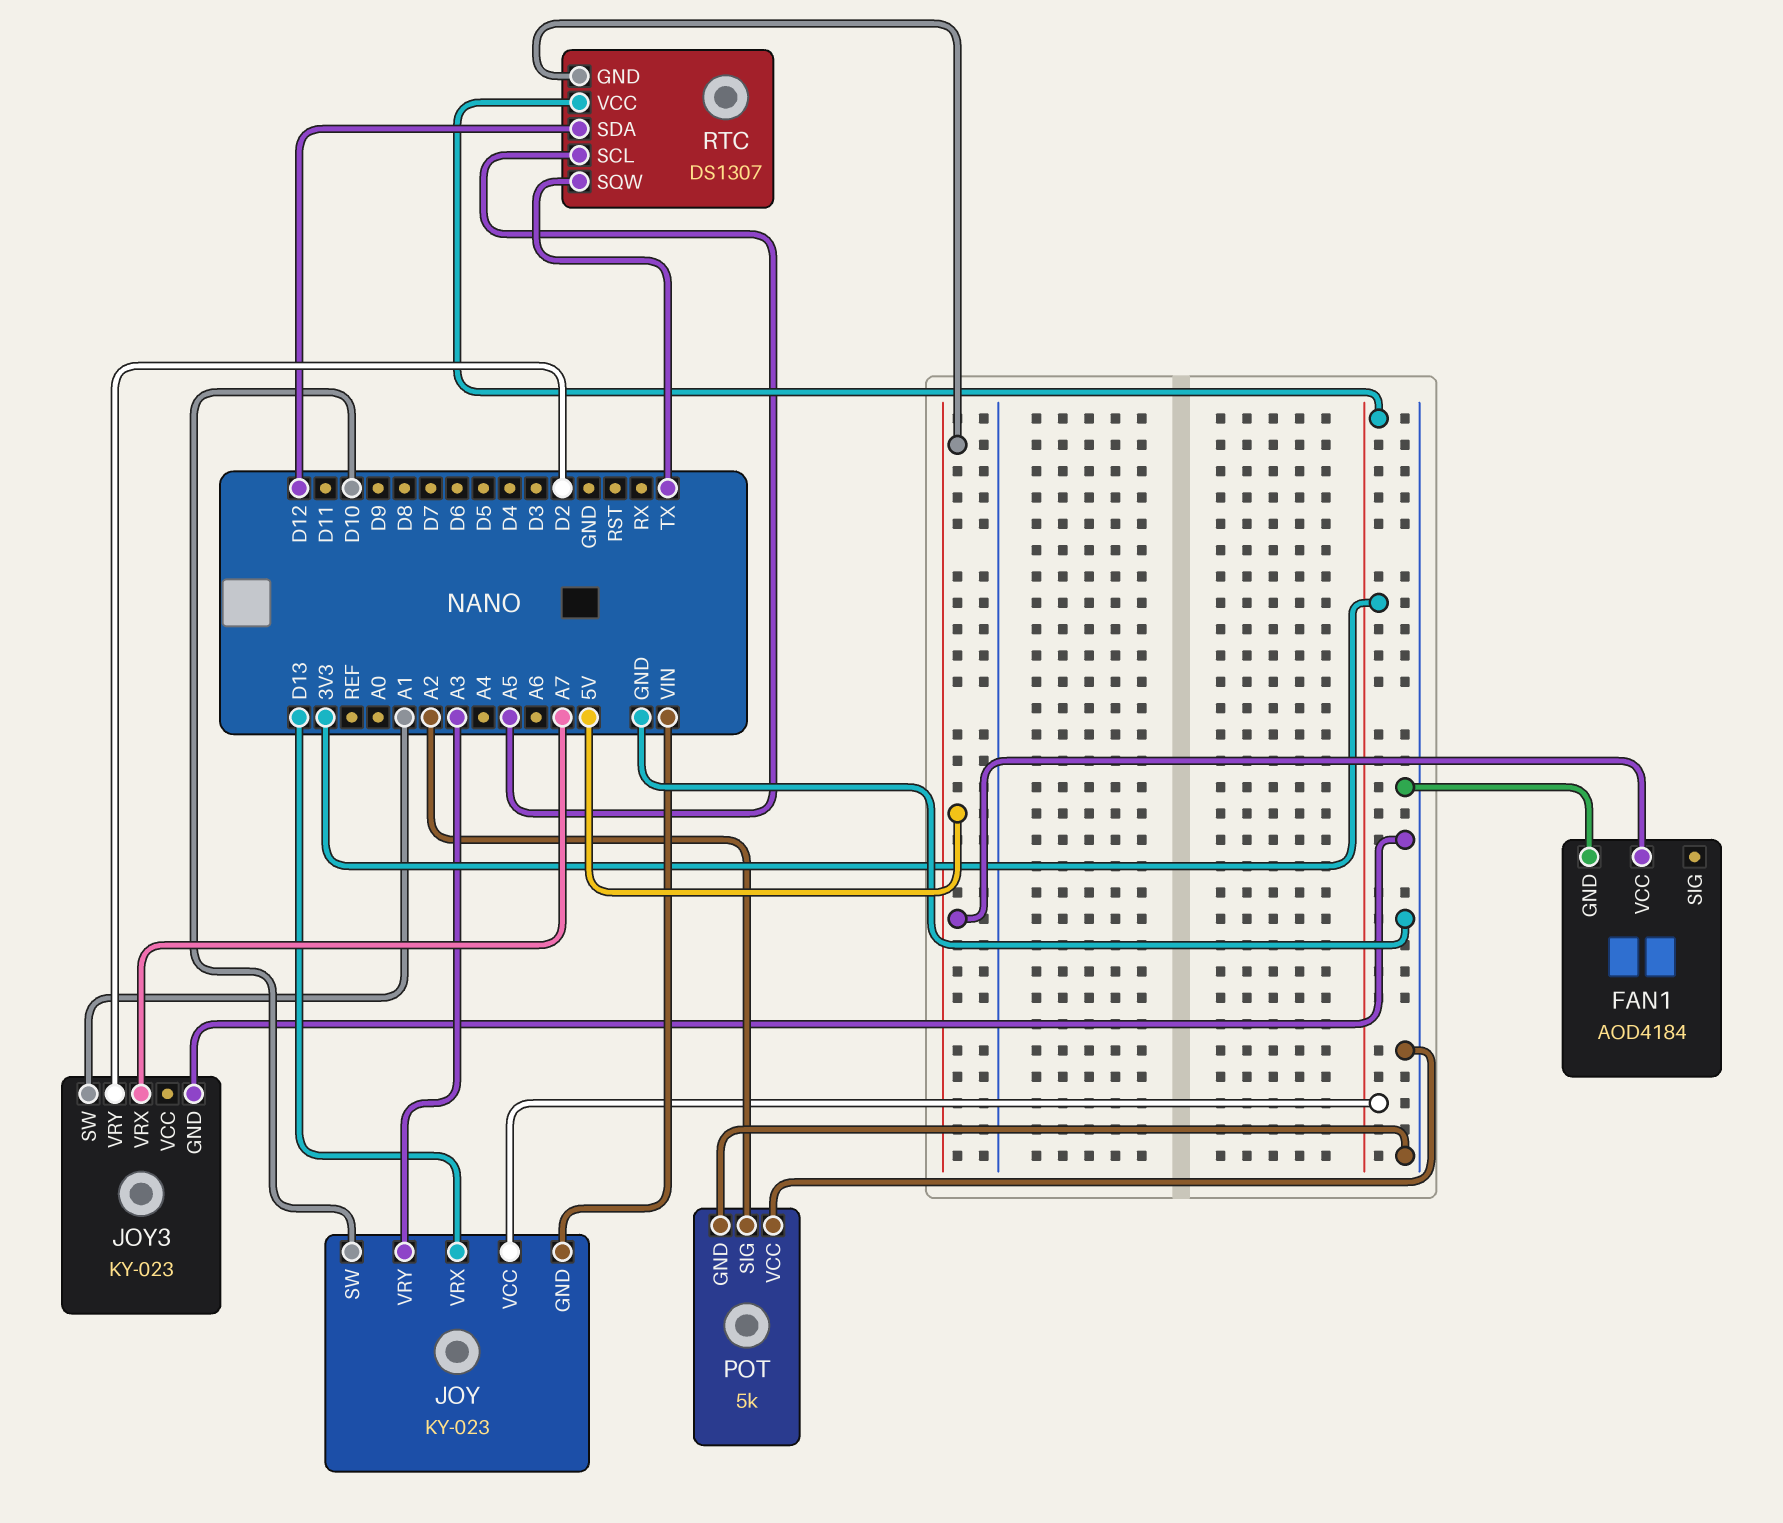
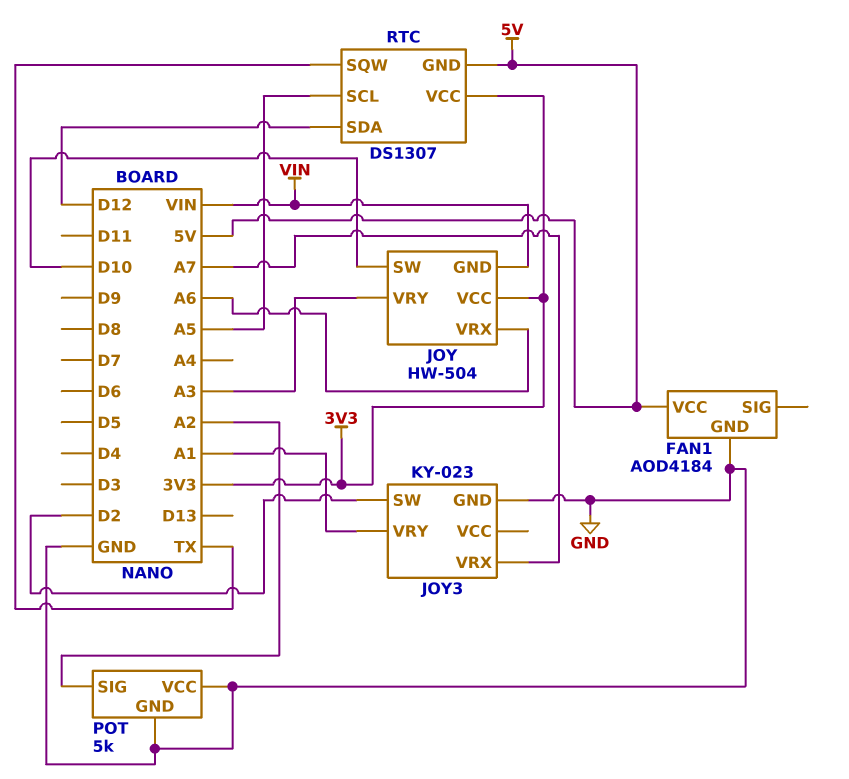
JOY: KY-023 -> HW-504
JOY pin VRX: D13 -> A6
JOY3 pin SW: A1 -> D2
JOY3 pin VRY: D2 -> A1

